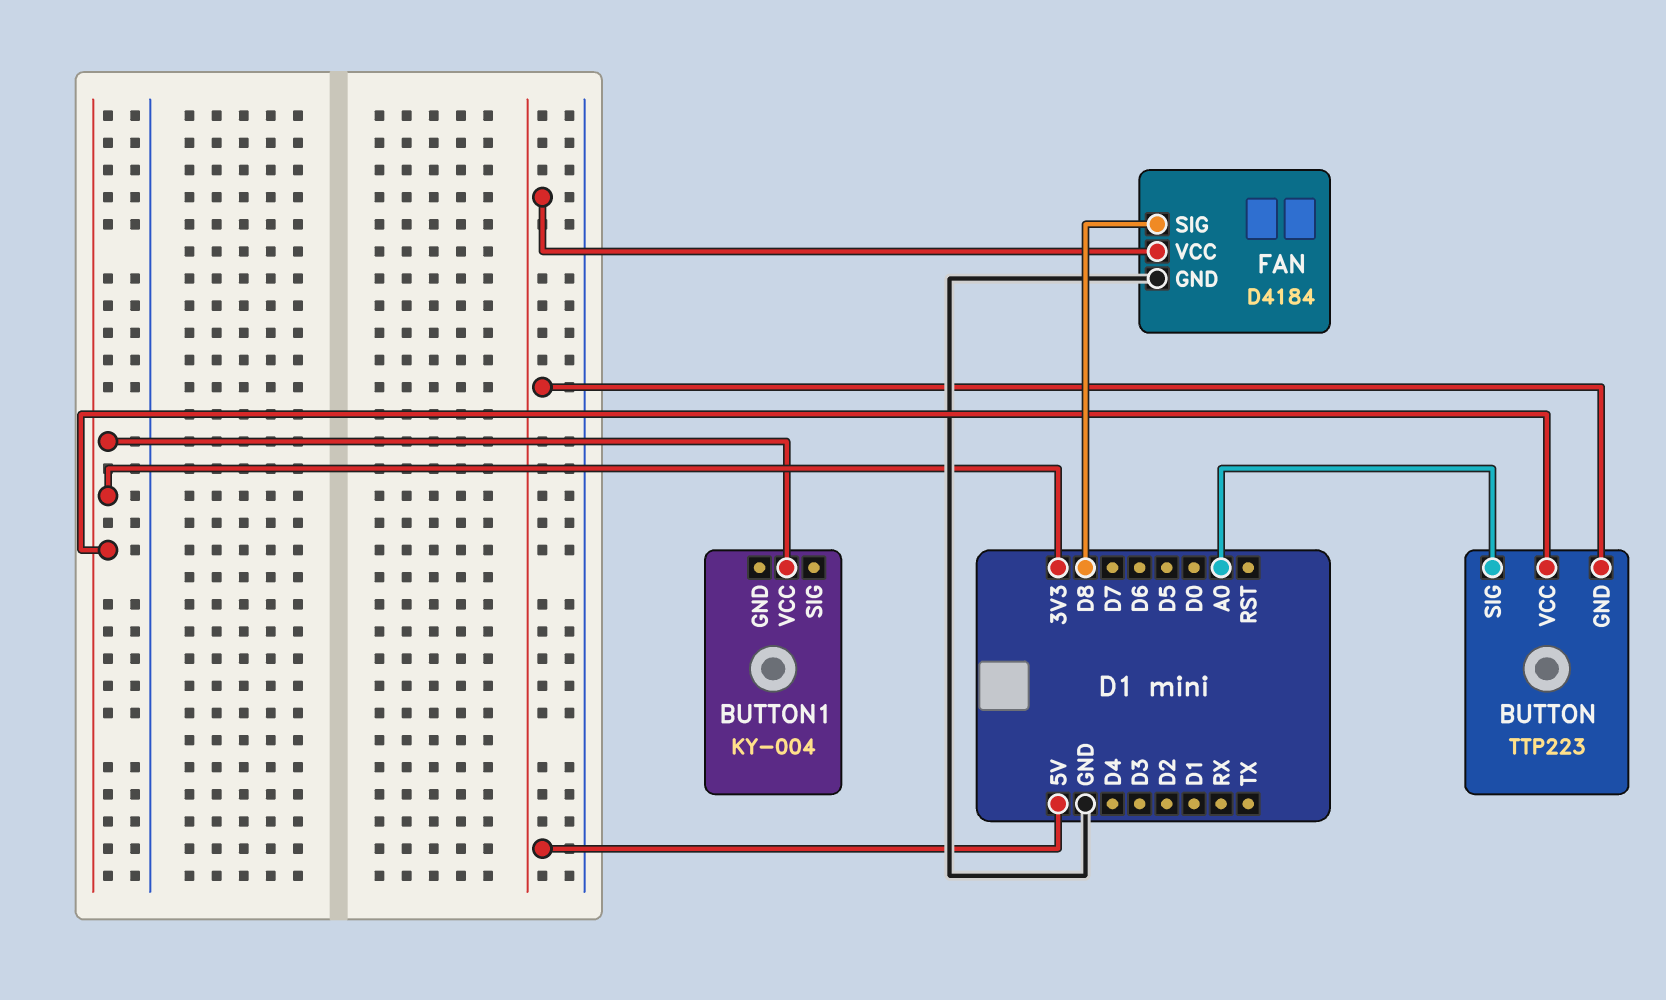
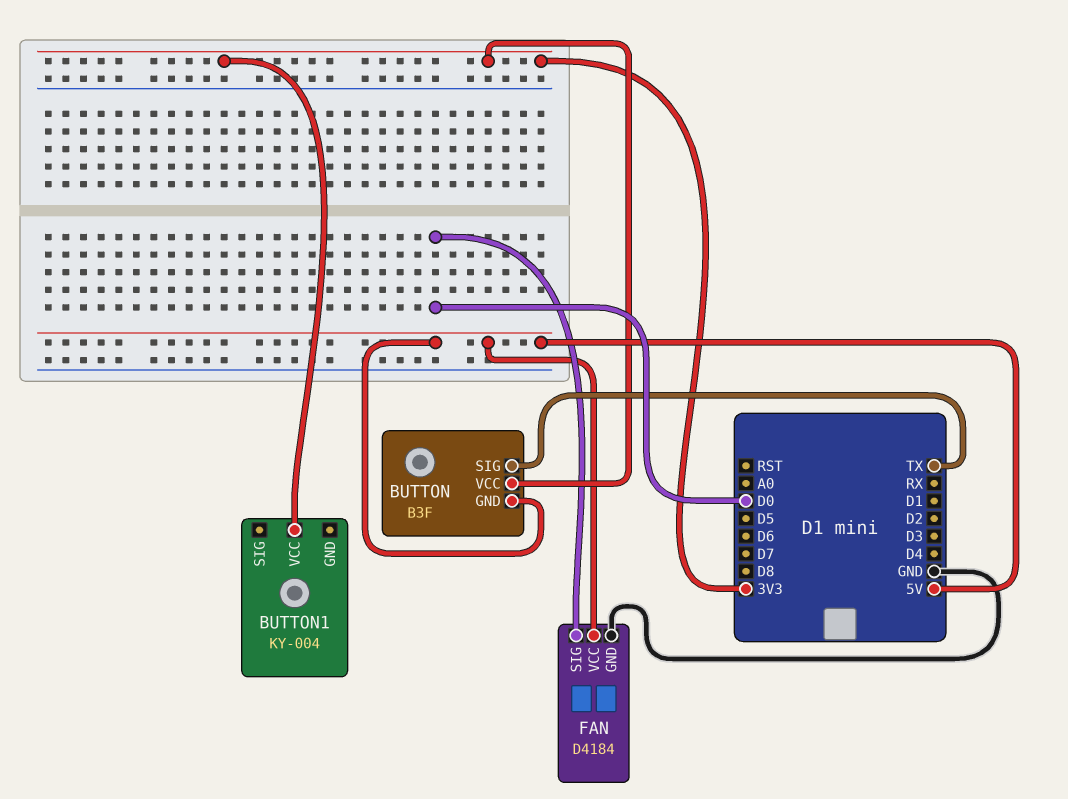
BUTTON: TTP223 -> B3F
BUTTON pin SIG: A0 -> TX
FAN pin SIG: D8 -> D0

